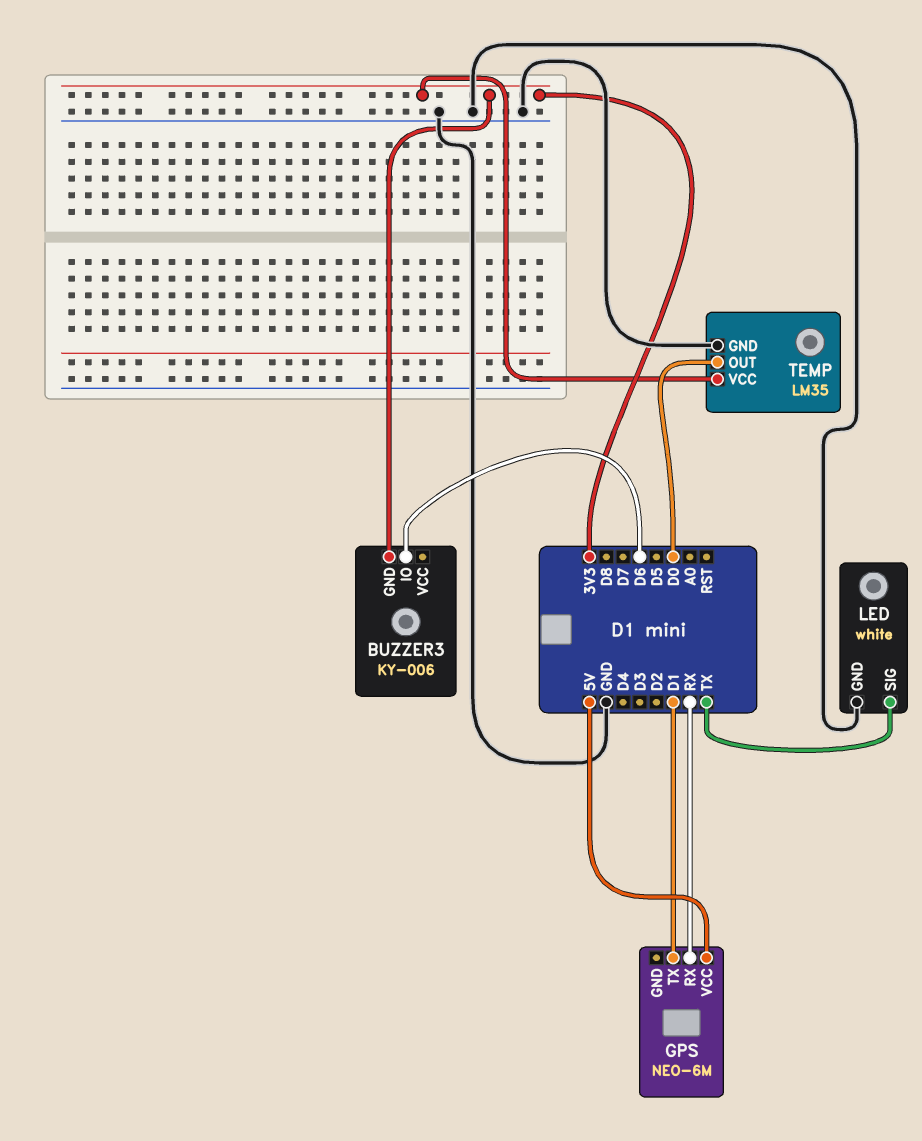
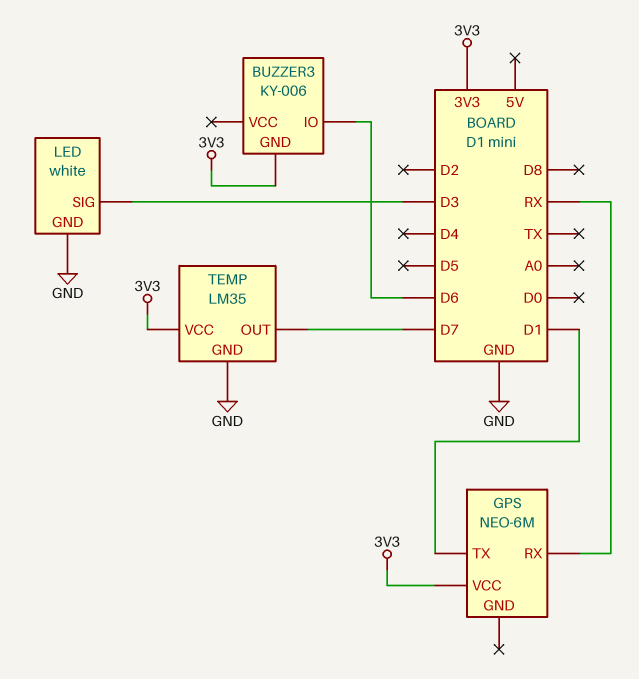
GPS pin VCC: 5V -> 3V3
LED pin SIG: TX -> D3
TEMP pin OUT: D0 -> D7

